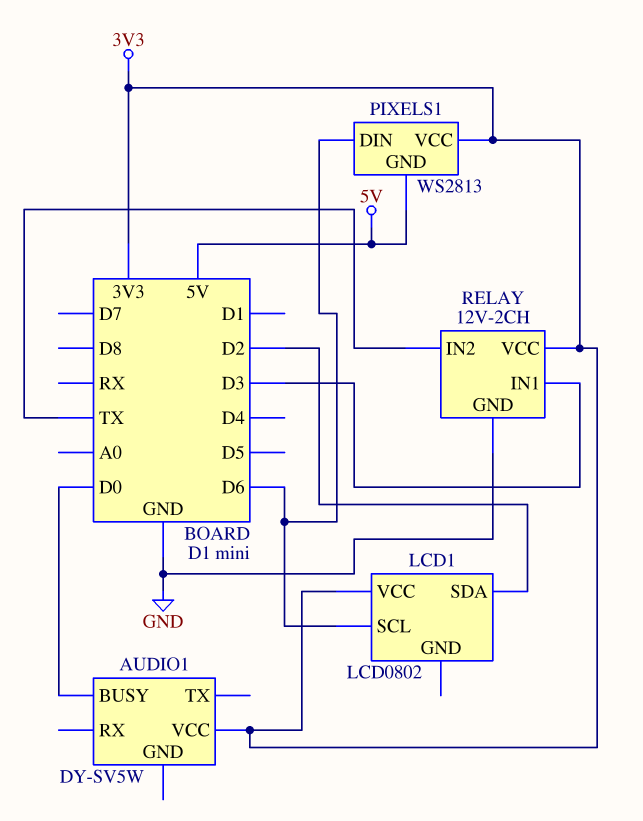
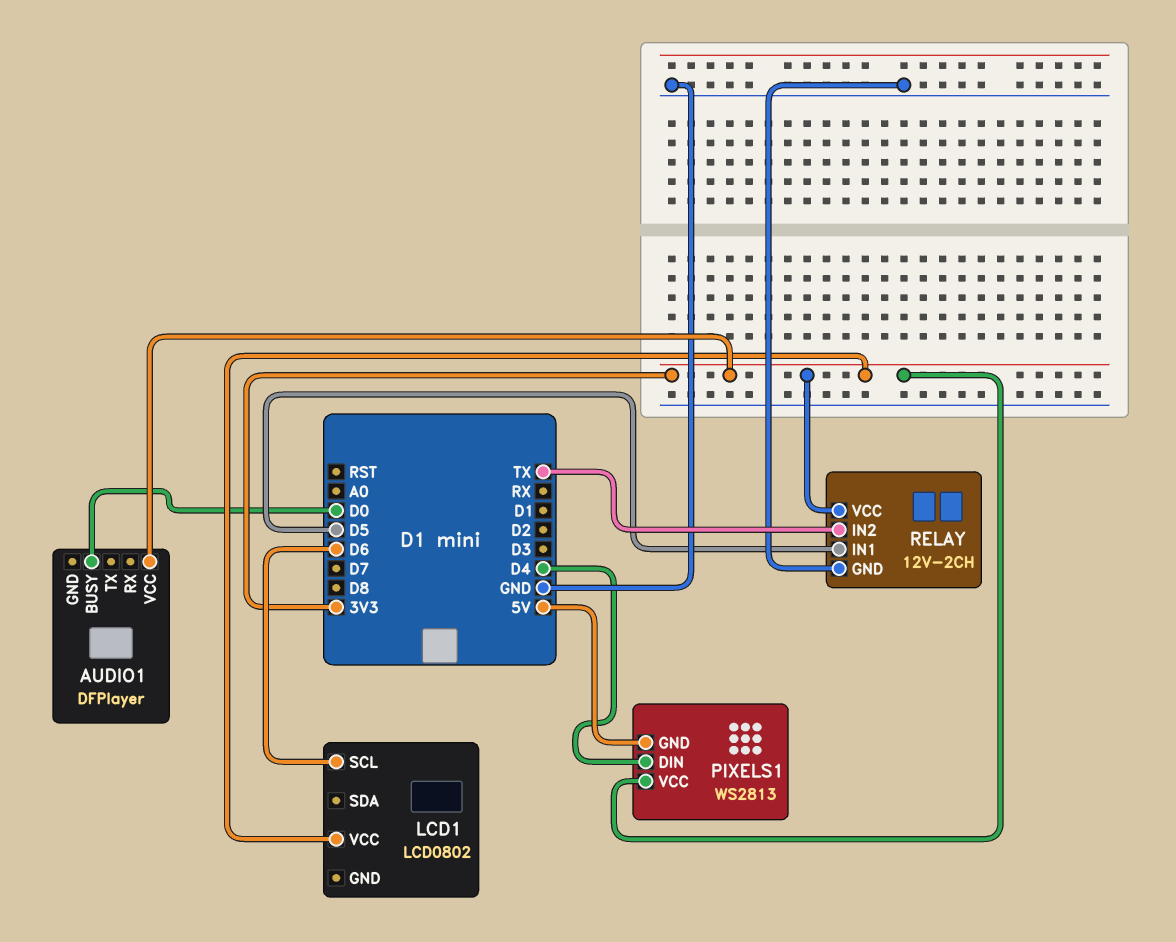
AUDIO1: DY-SV5W -> DFPlayer
LCD1 pin SDA: D2 -> none
PIXELS1 pin DIN: D6 -> D4
RELAY pin IN1: D3 -> D5

